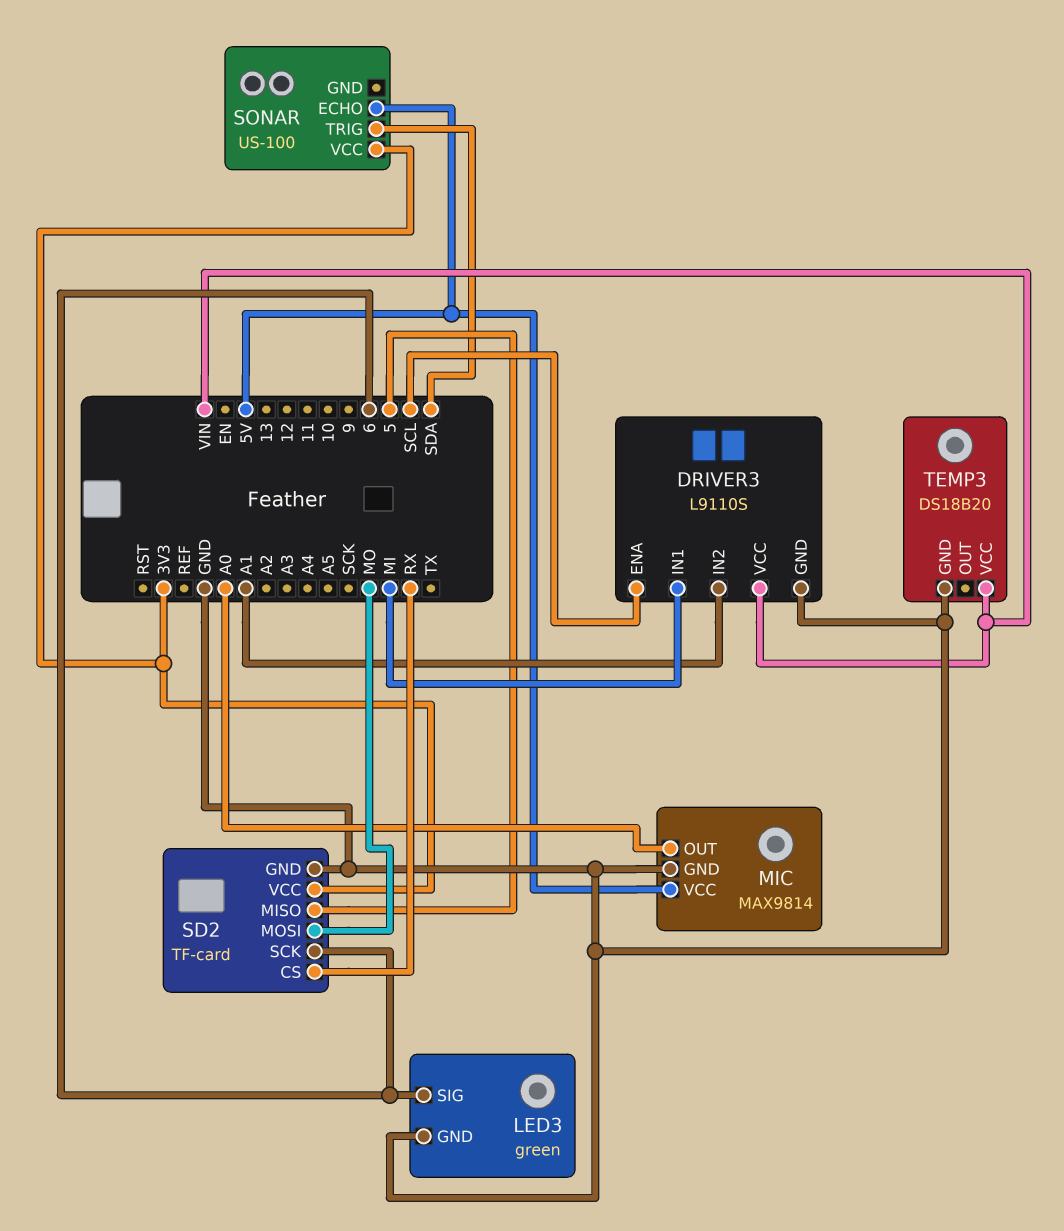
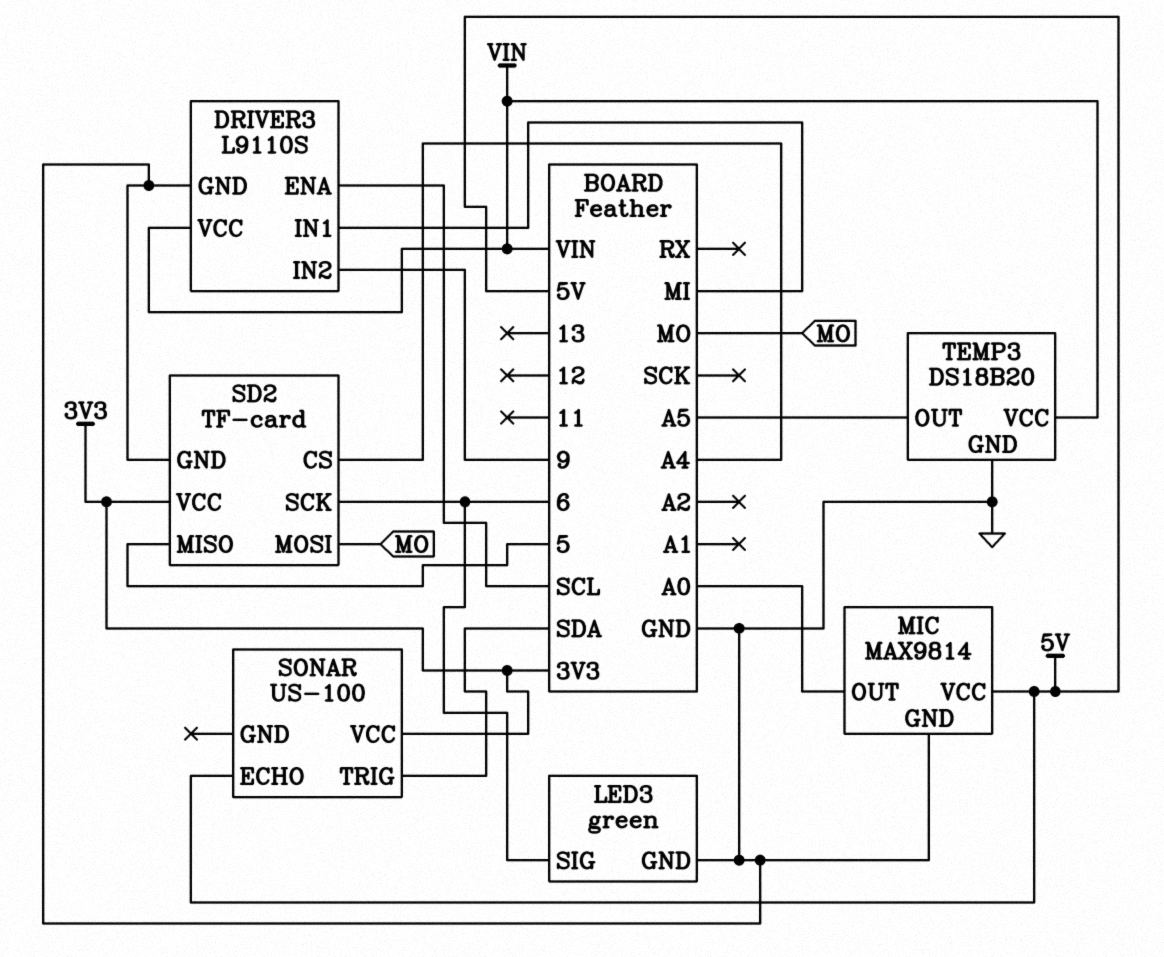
DRIVER3 pin IN2: A1 -> 9
SD2 pin CS: RX -> A4
TEMP3 pin OUT: none -> A5

